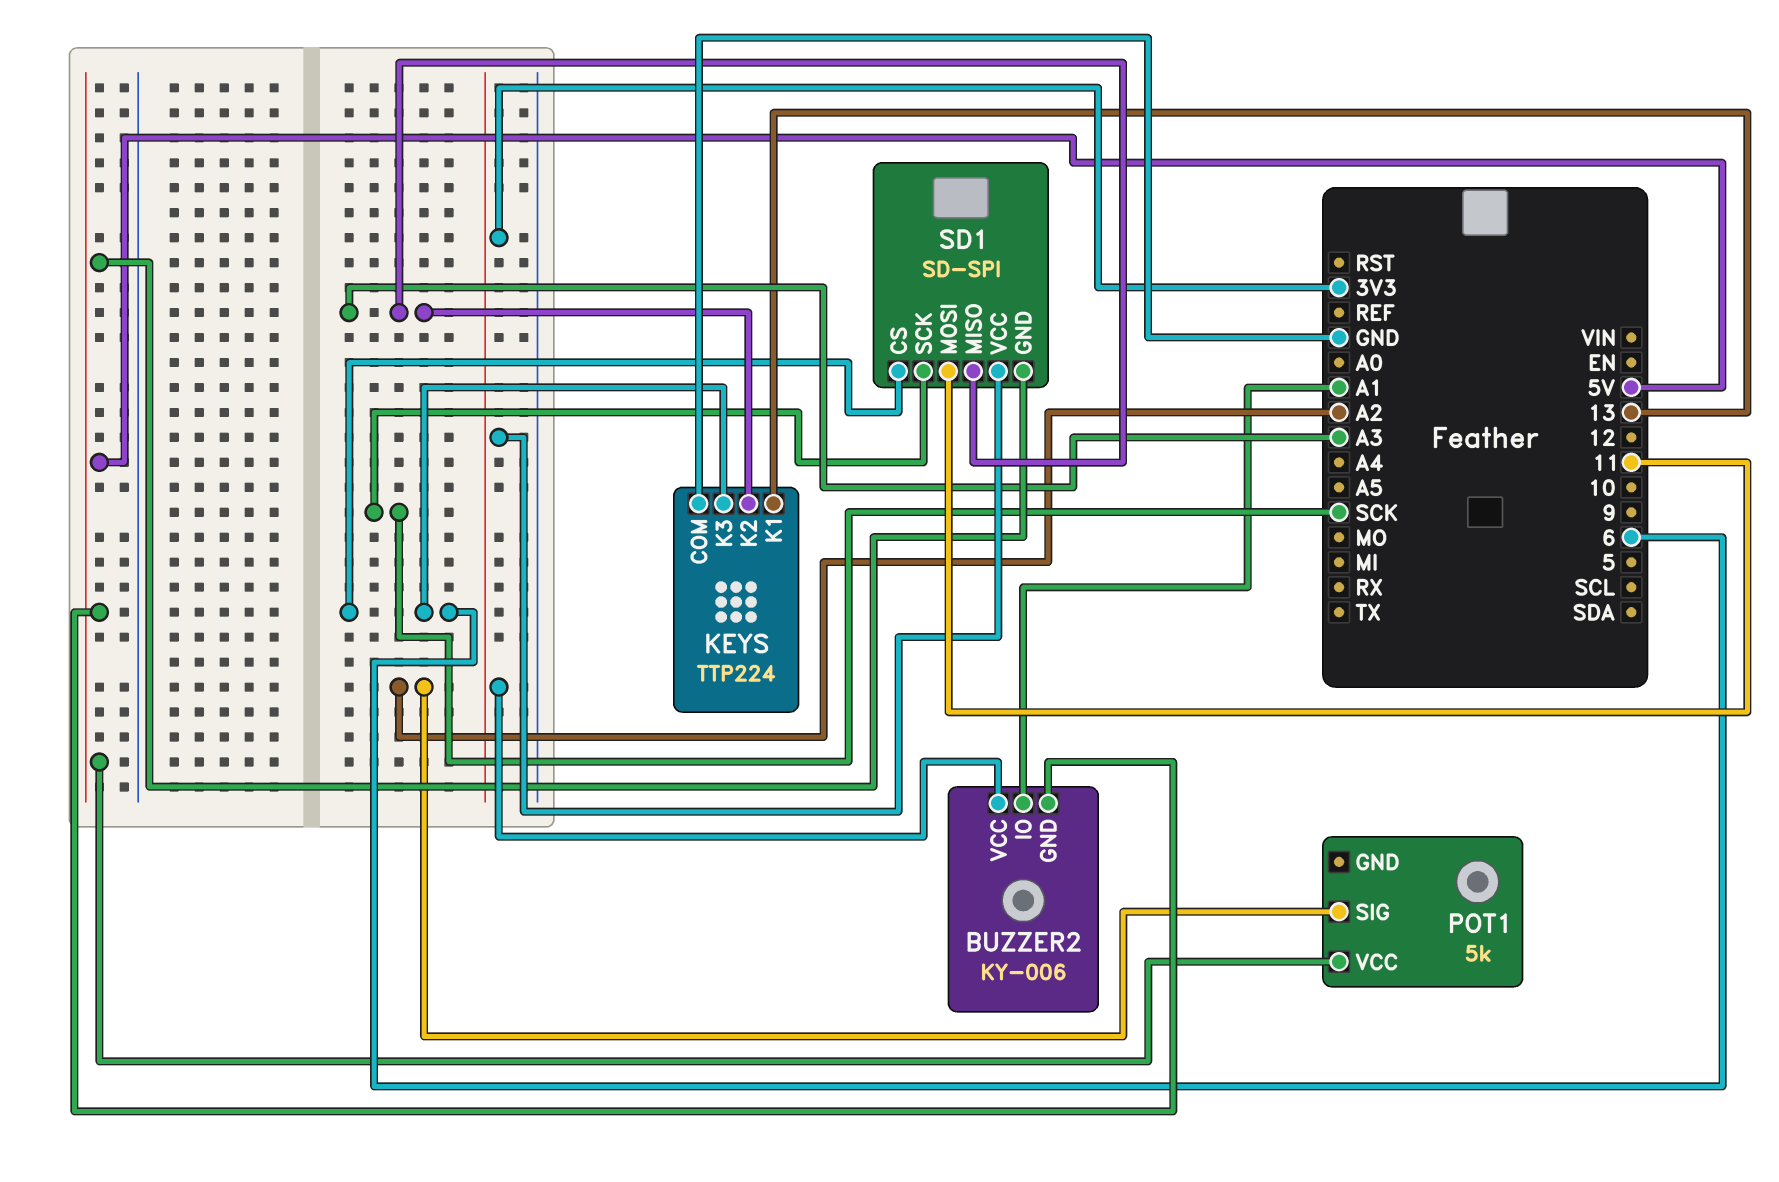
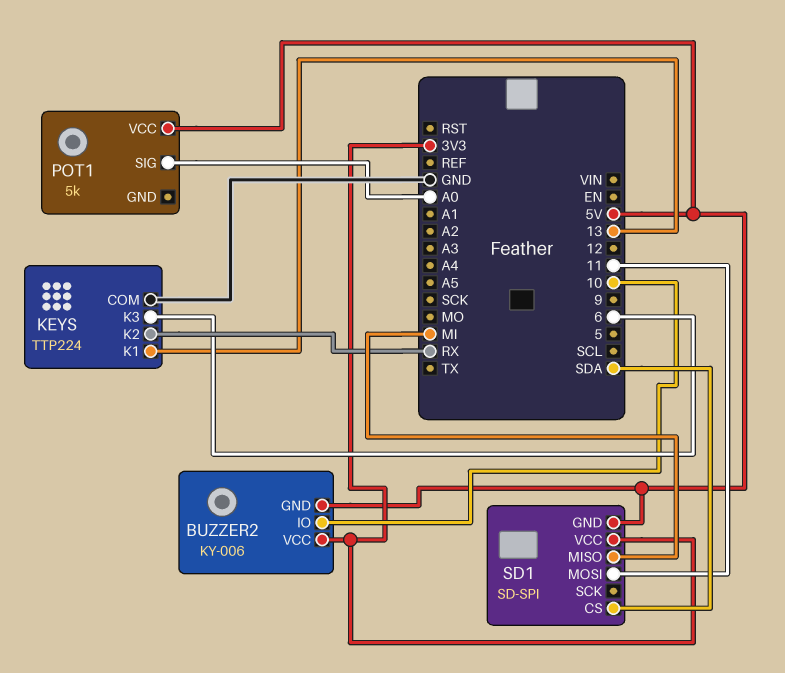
BUZZER2 pin IO: A1 -> 10
KEYS pin K2: A3 -> RX
POT1 pin SIG: A2 -> A0
SD1 pin CS: 6 -> SDA
SD1 pin MISO: A3 -> MI
SD1 pin SCK: SCK -> none

